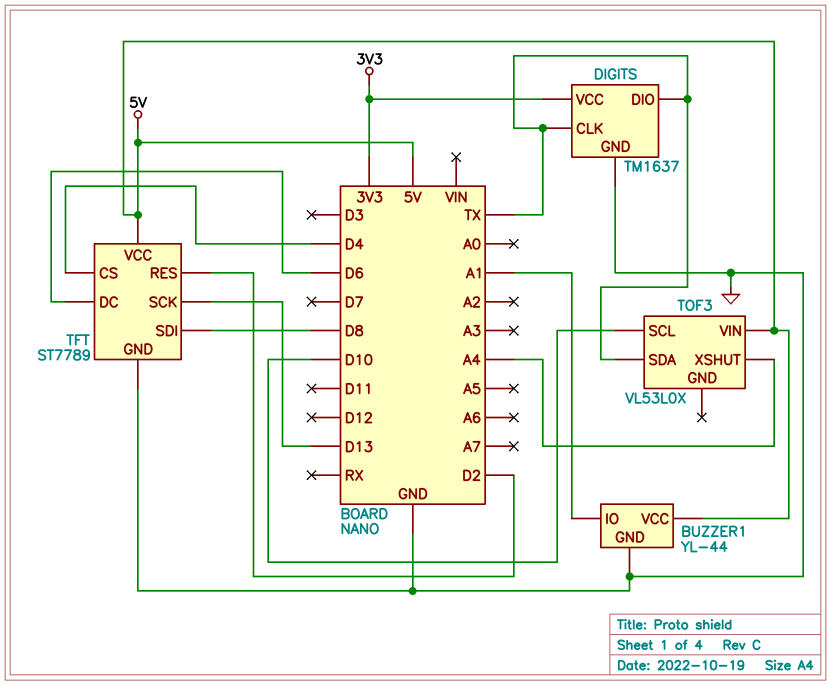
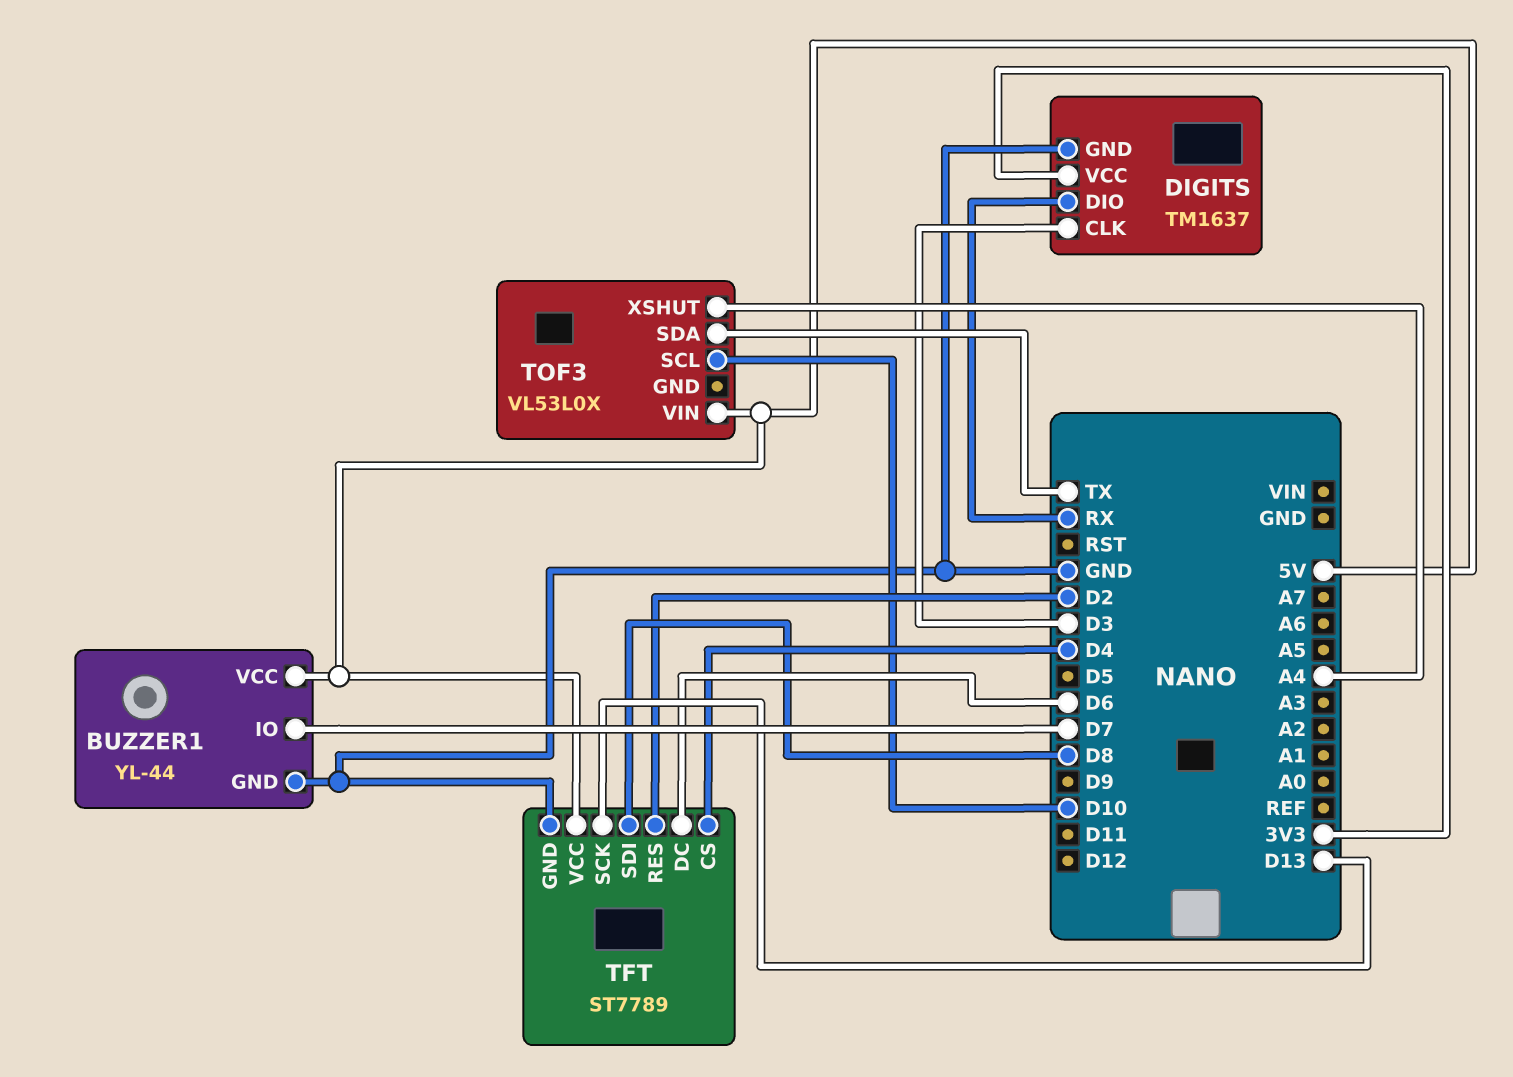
BUZZER1 pin IO: A1 -> D7
DIGITS pin CLK: TX -> D3
DIGITS pin DIO: TX -> RX

